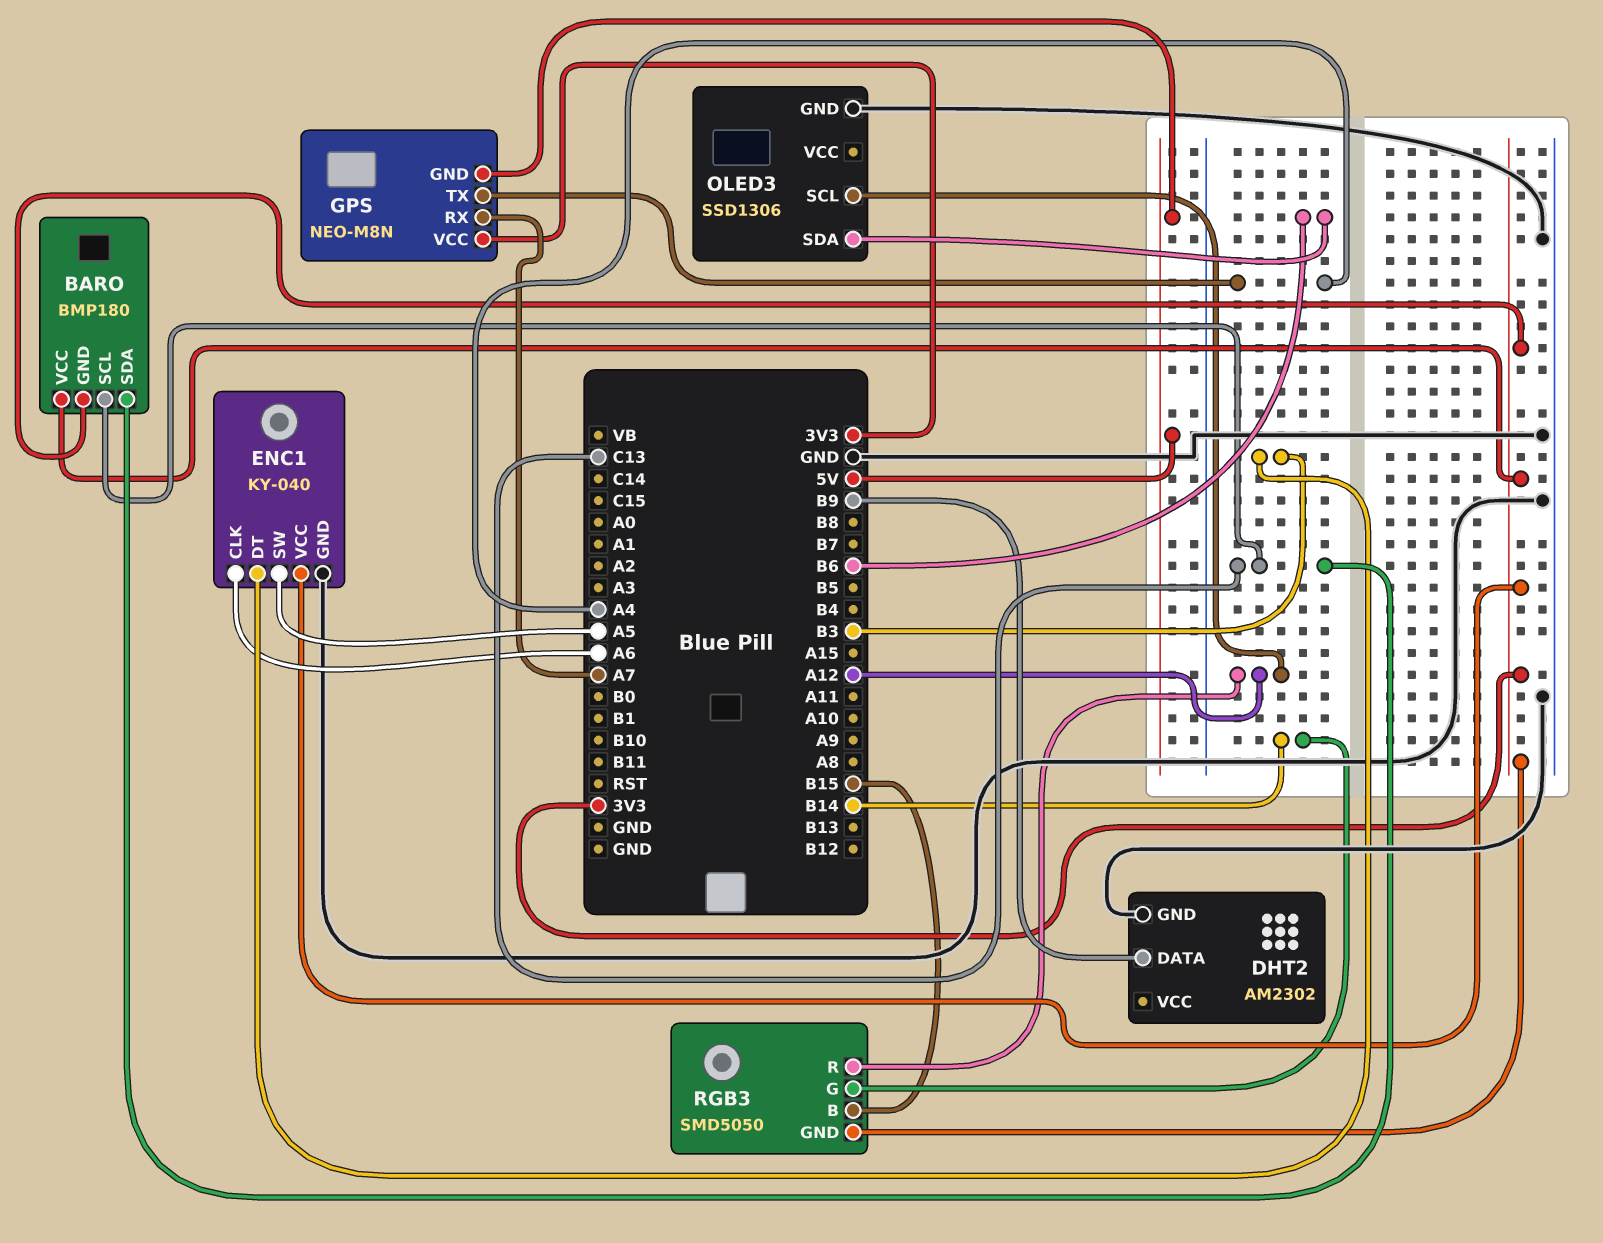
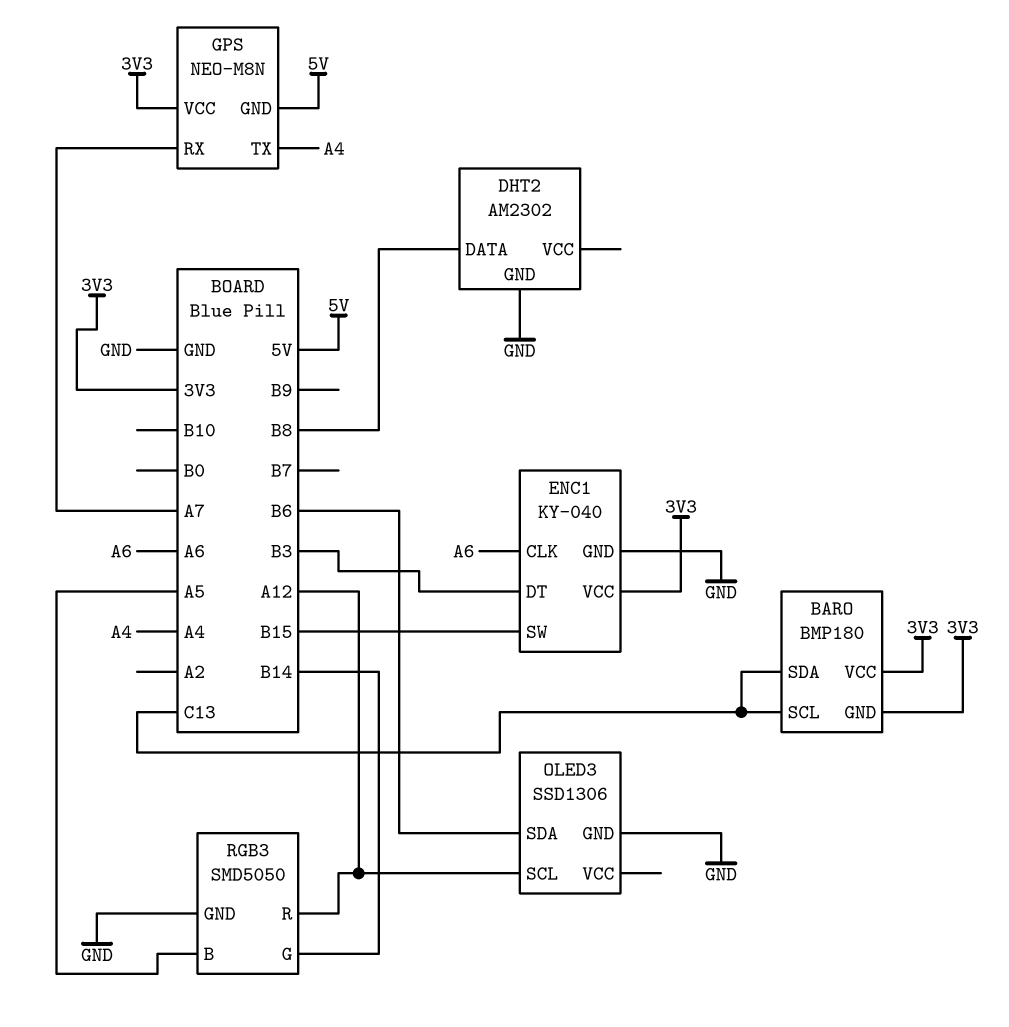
DHT2 pin DATA: B9 -> B8
ENC1 pin SW: A5 -> B15
RGB3 pin B: B15 -> A5
RGB3 pin GND: 3V3 -> GND

